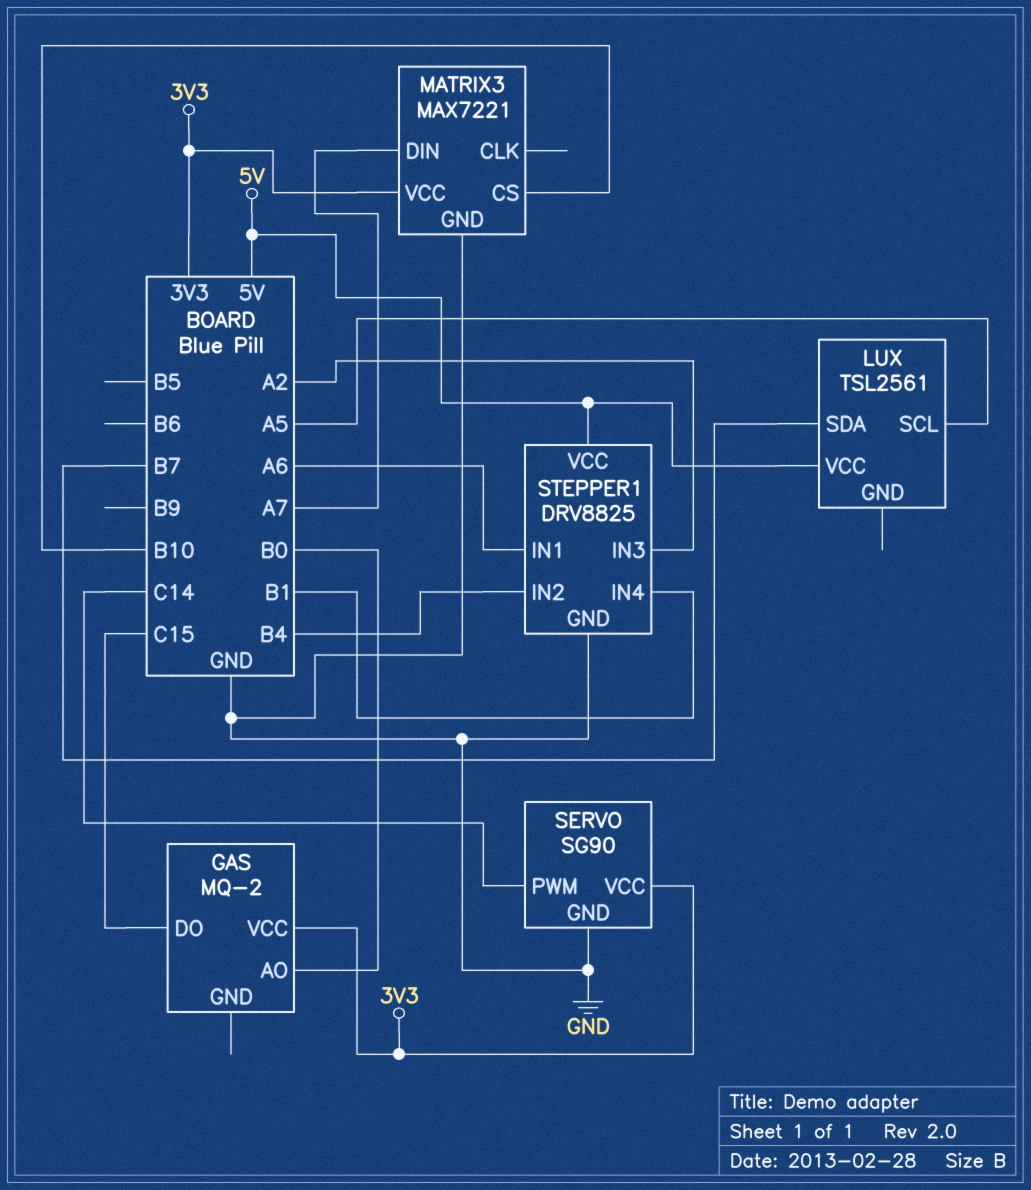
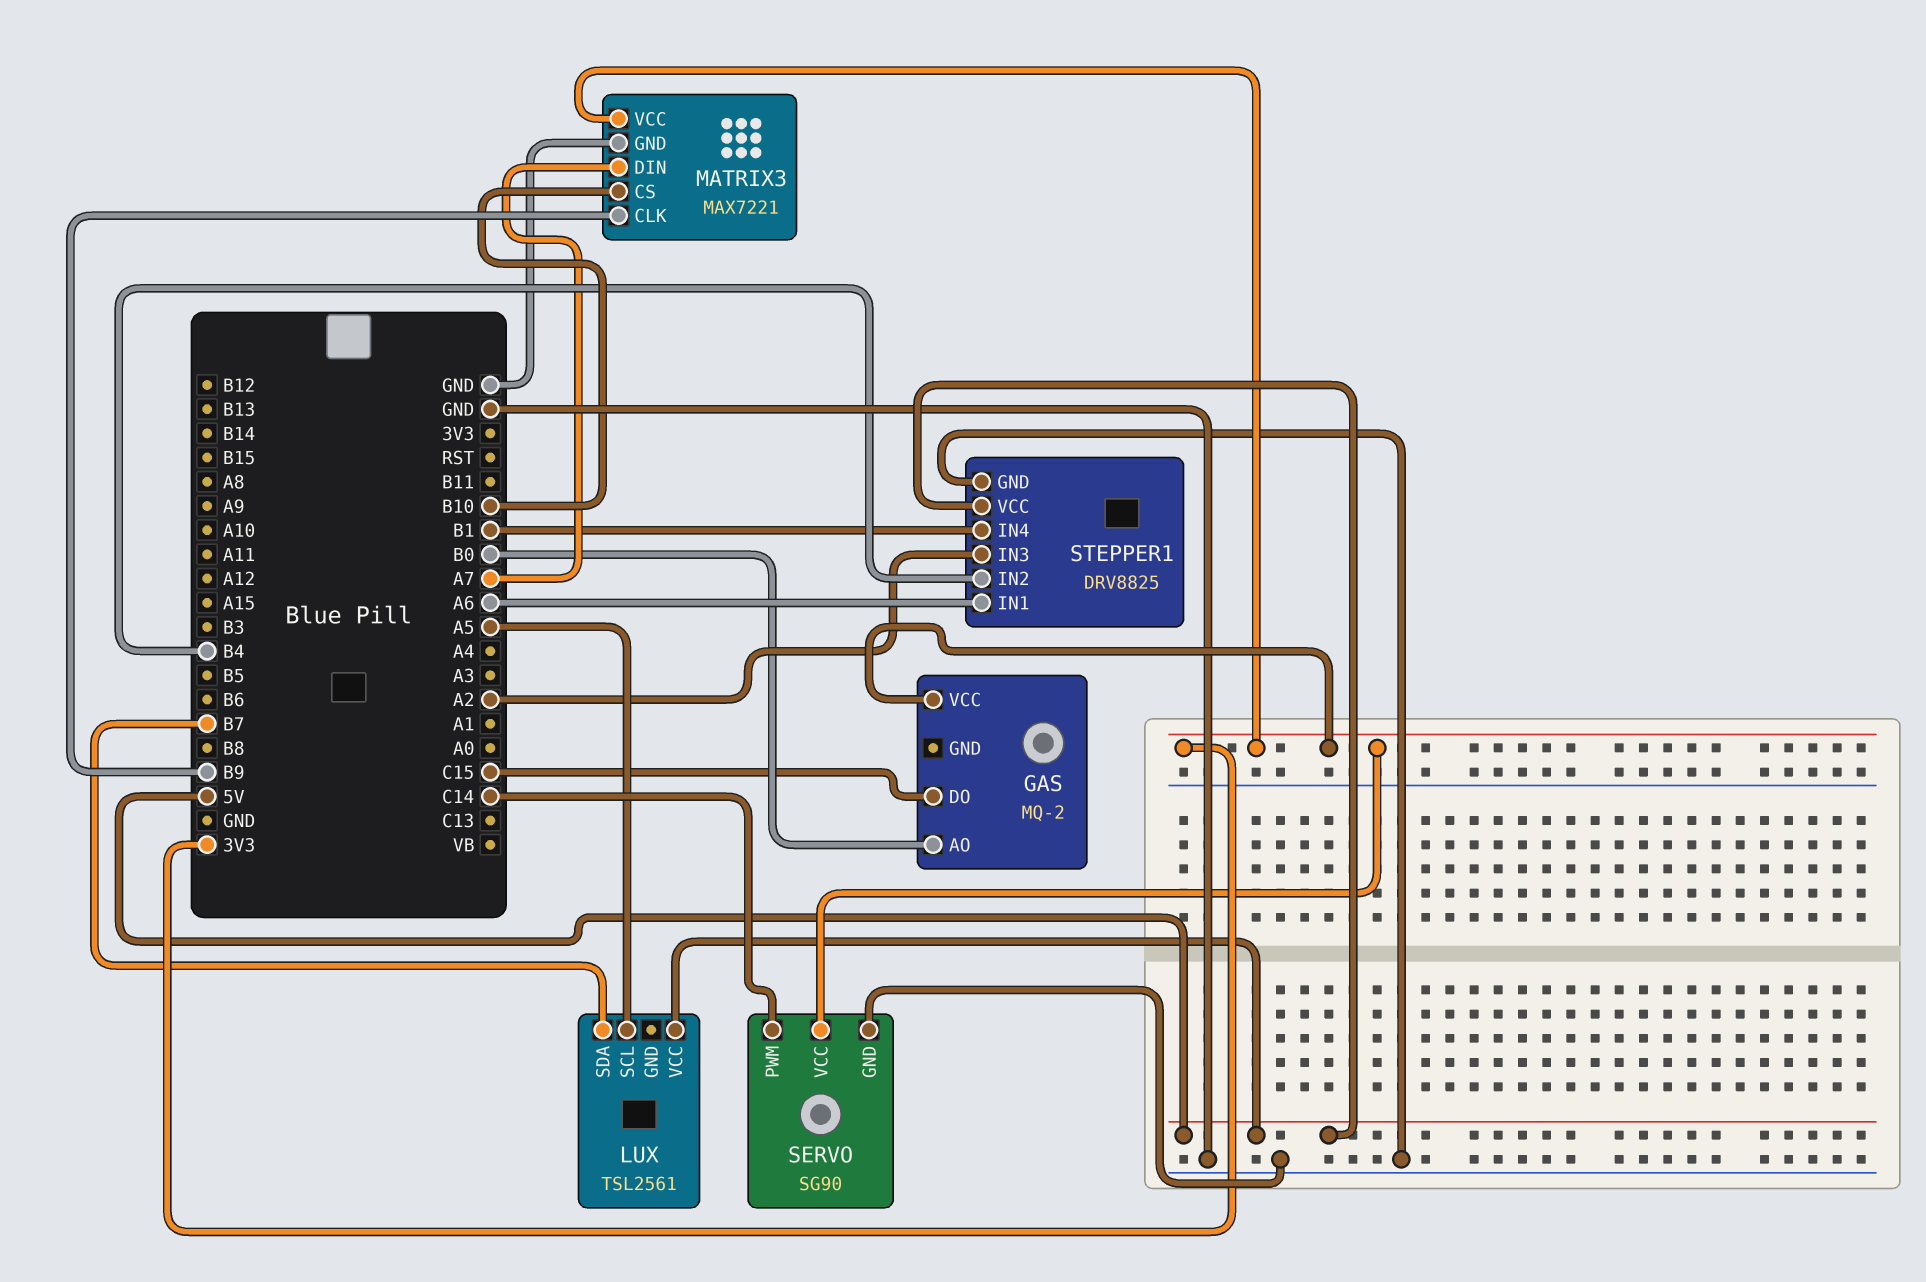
MATRIX3 pin CLK: none -> B9

